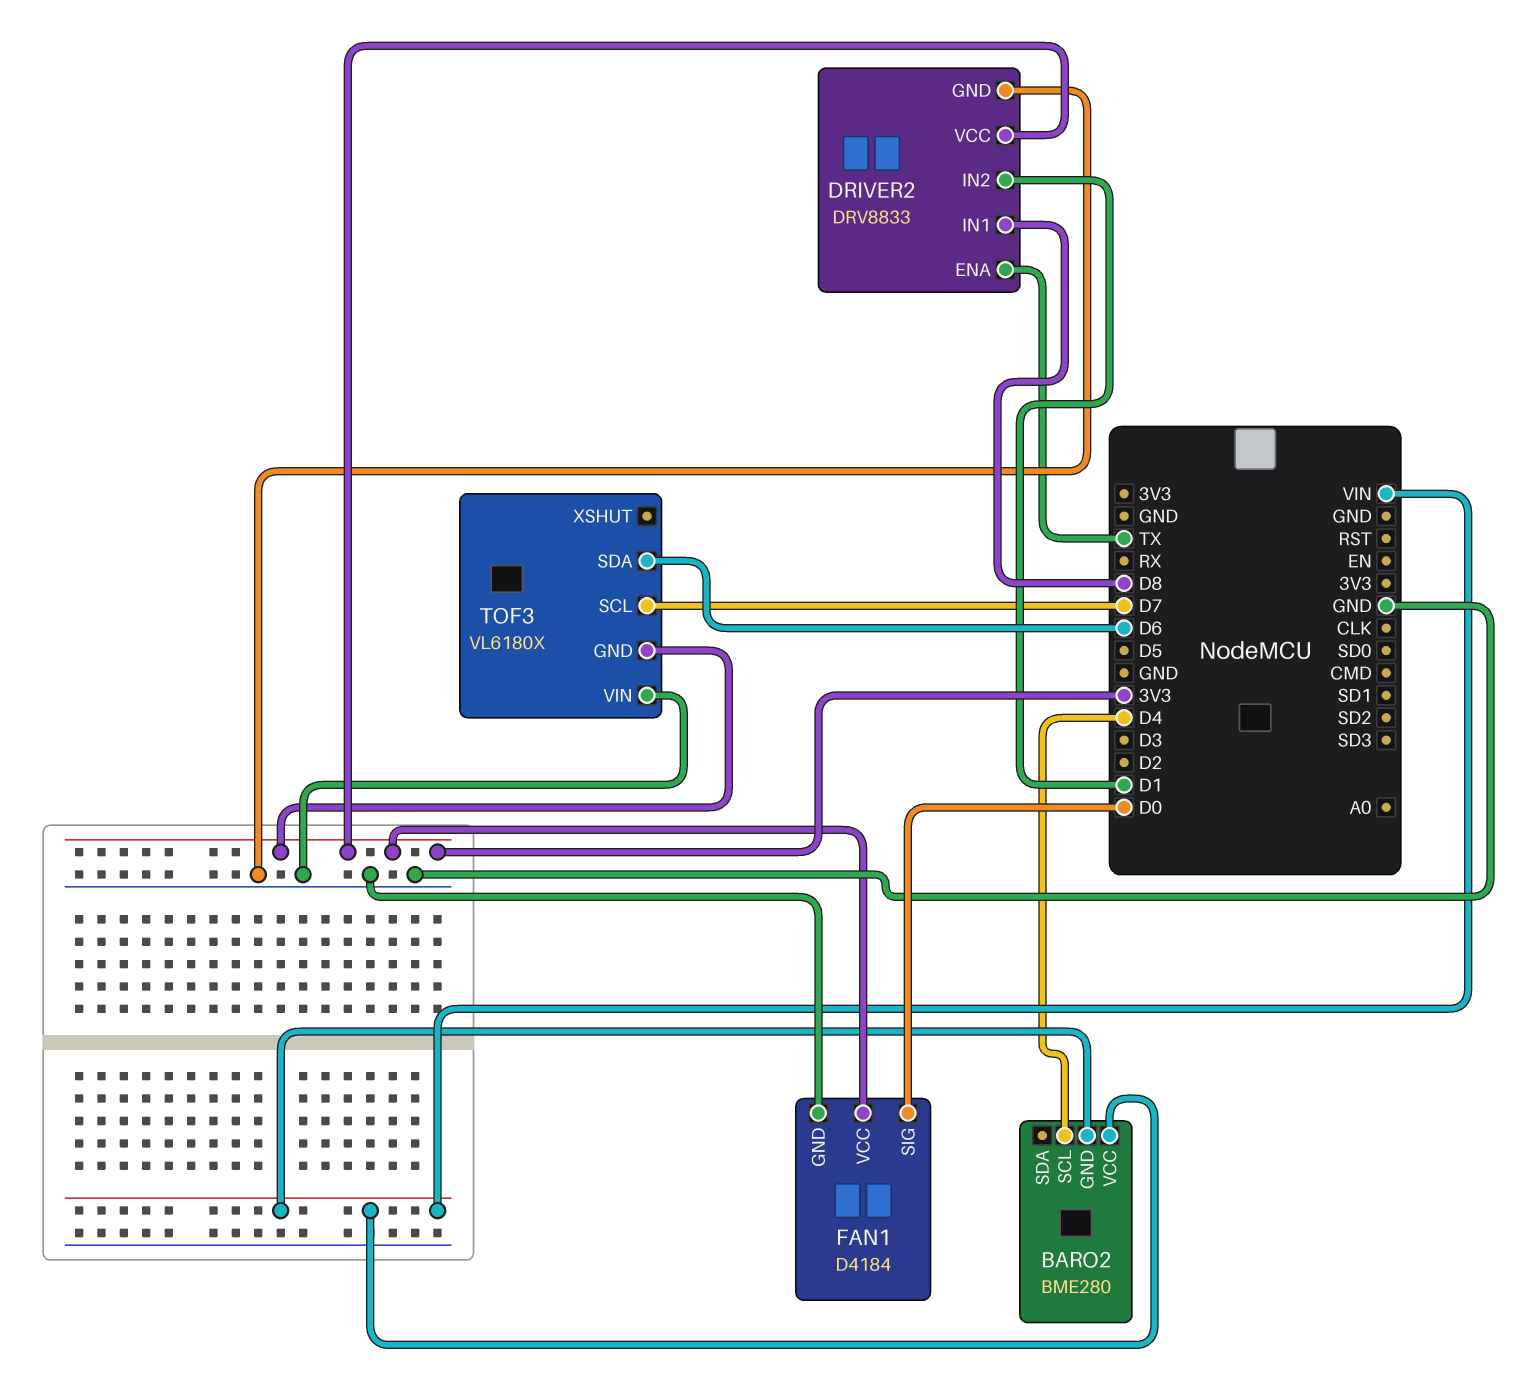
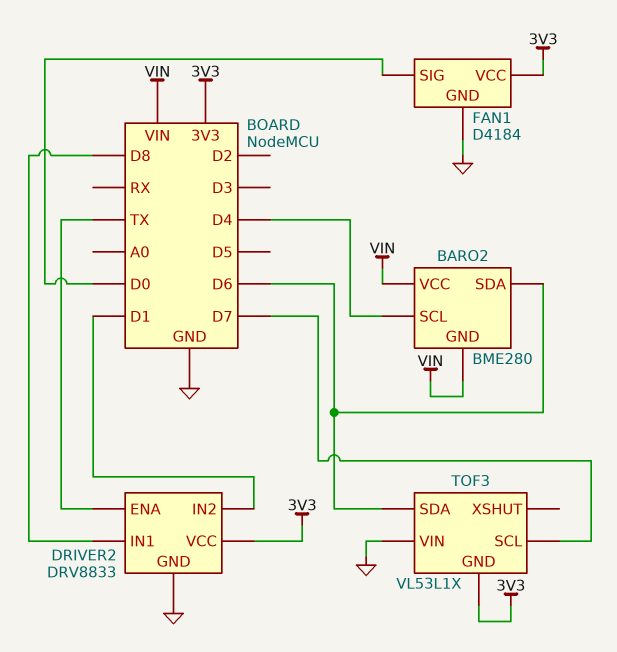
BARO2 pin SDA: none -> D6
TOF3: VL6180X -> VL53L1X

